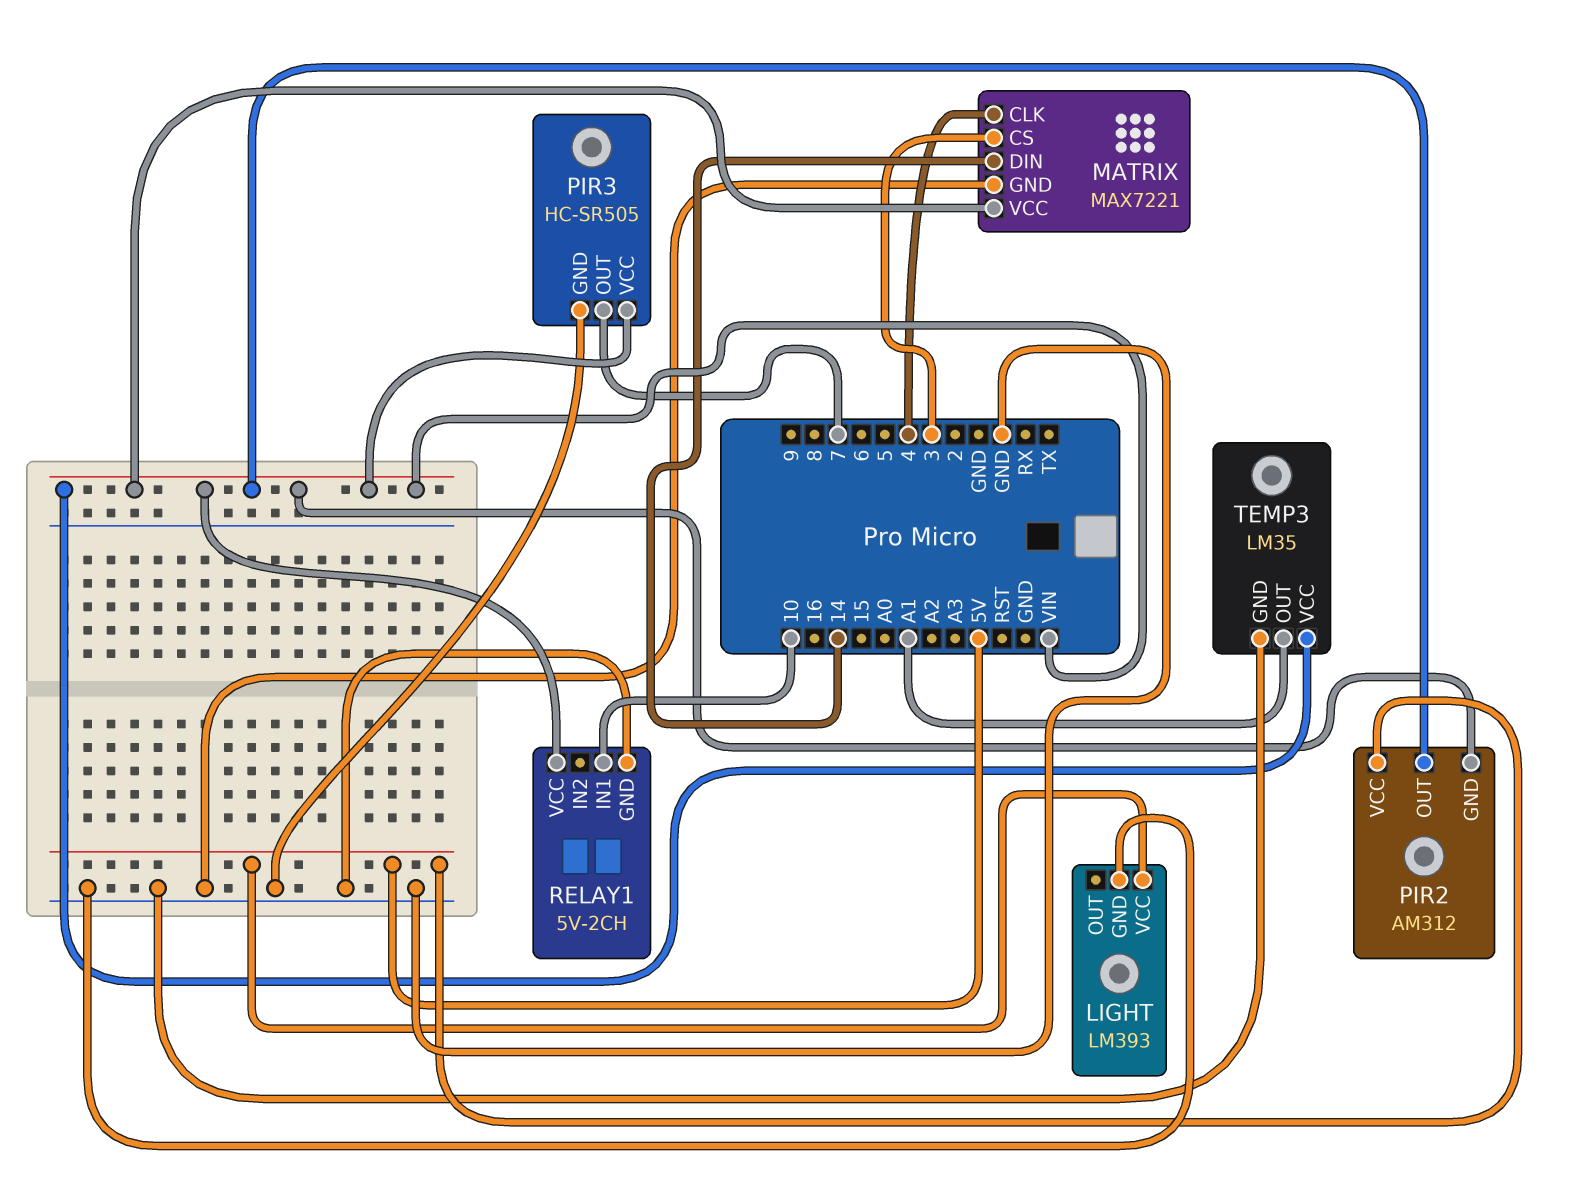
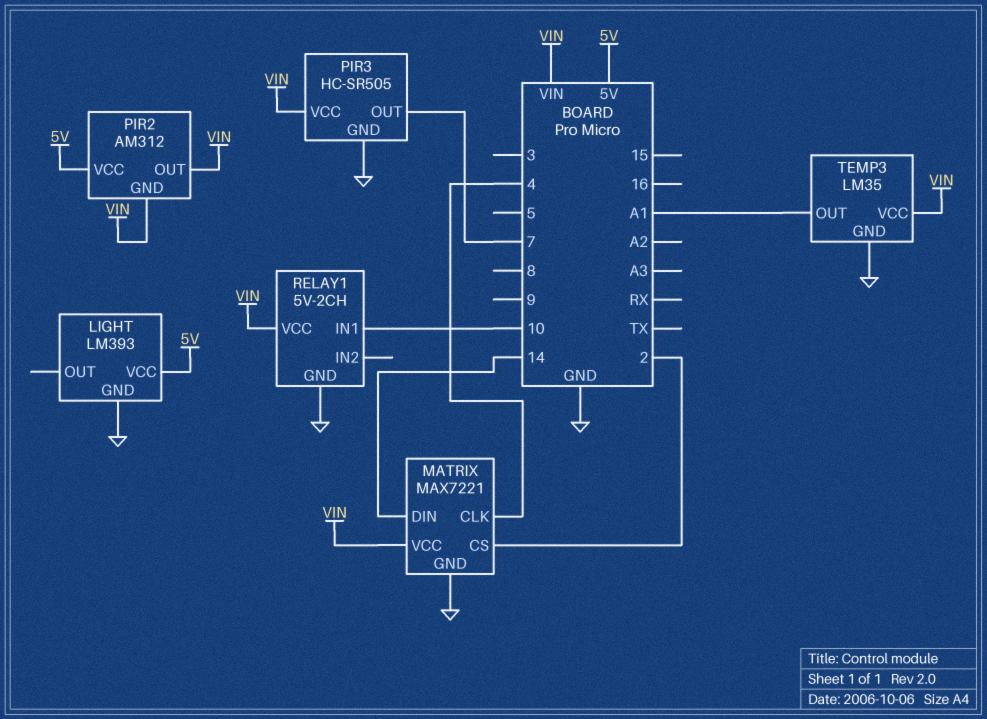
MATRIX pin CS: 3 -> 2

